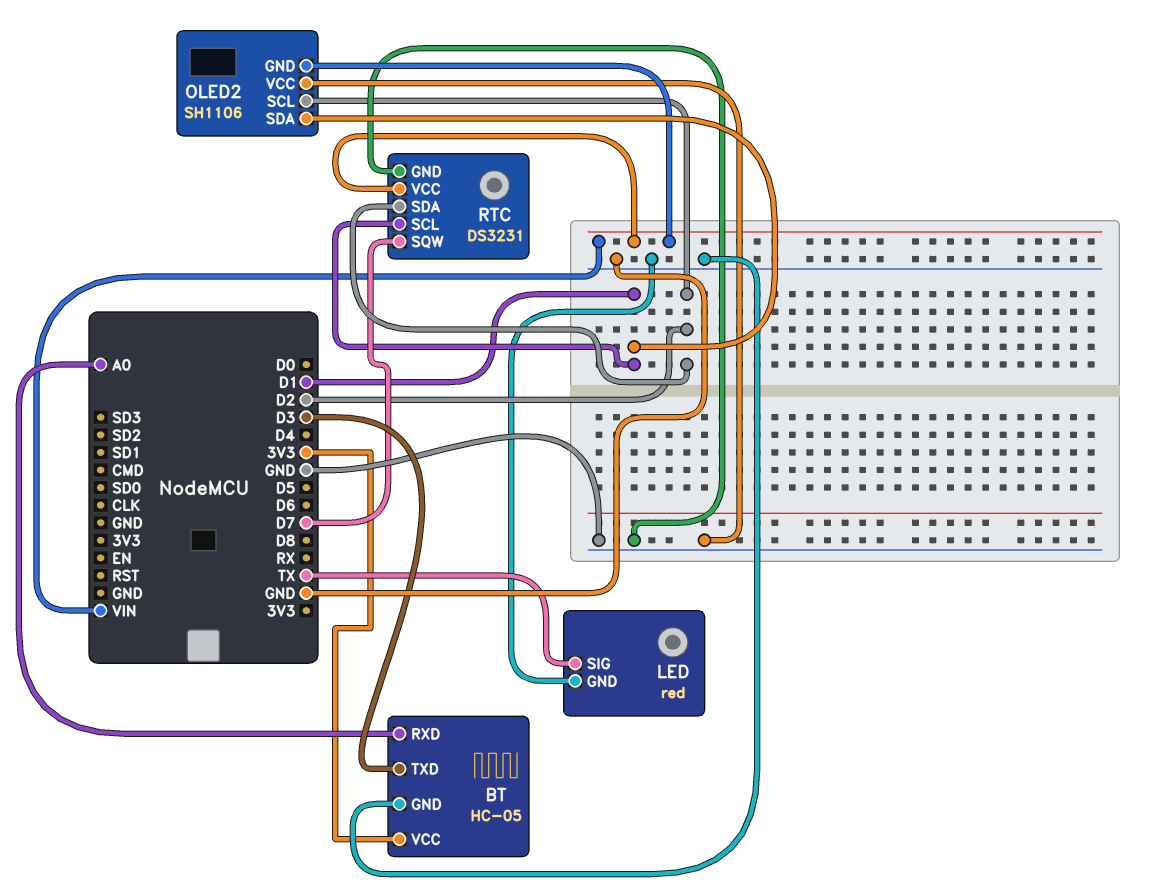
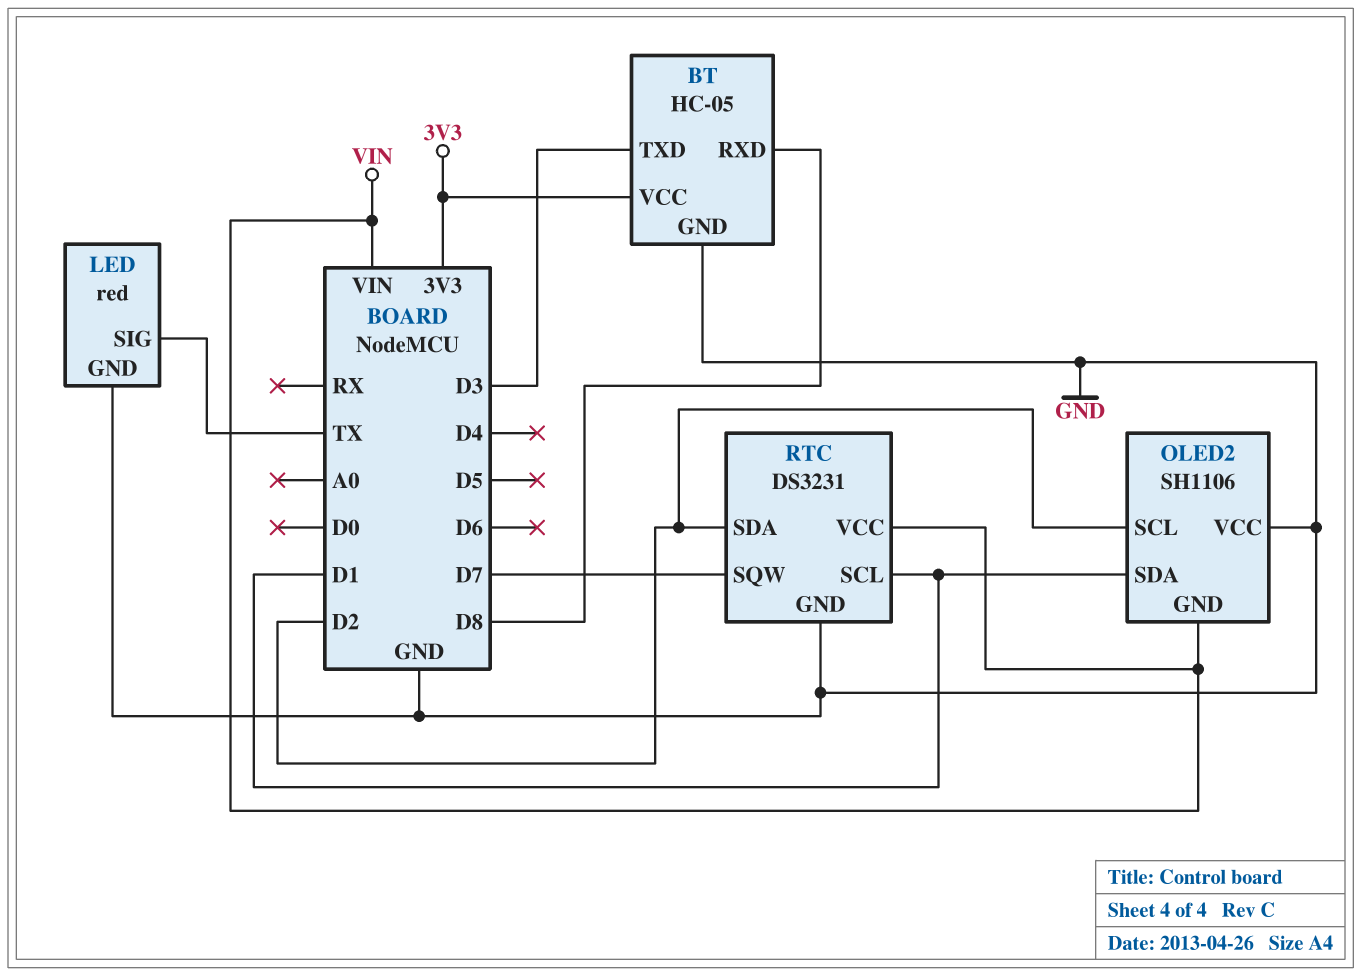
BT pin RXD: A0 -> D8

